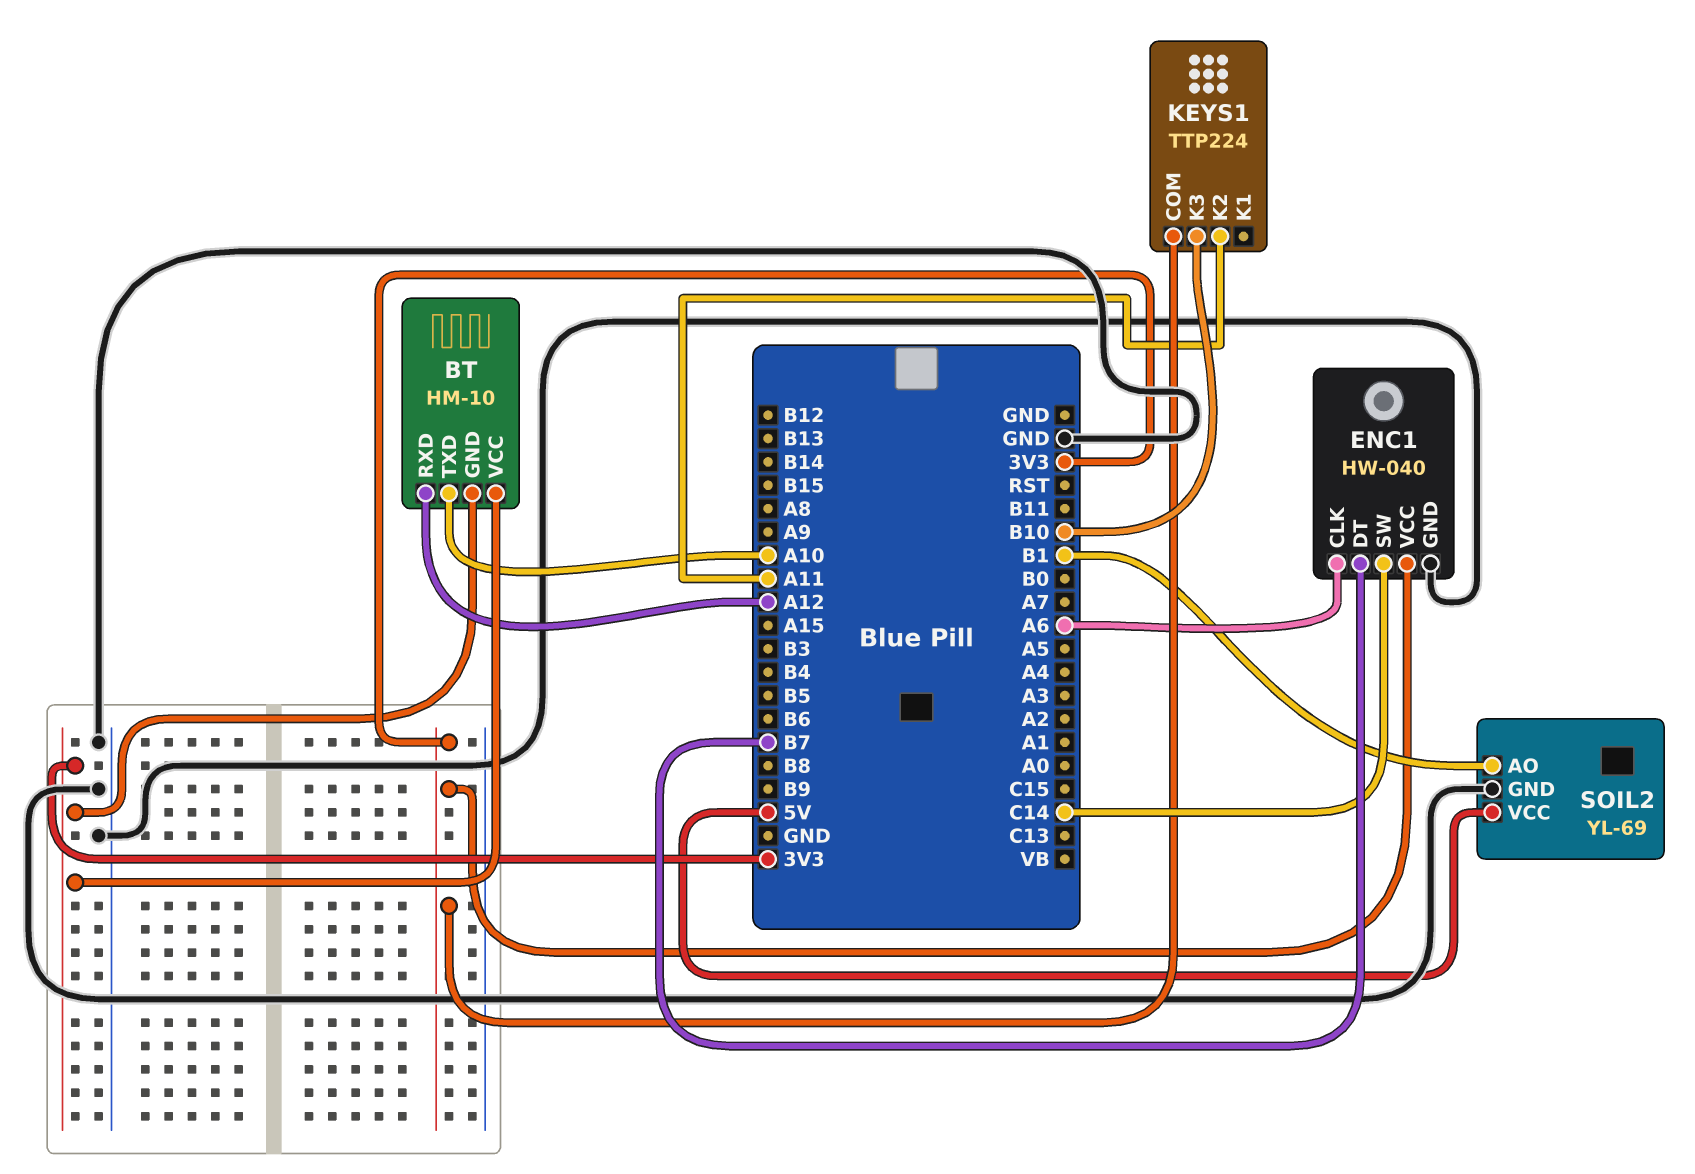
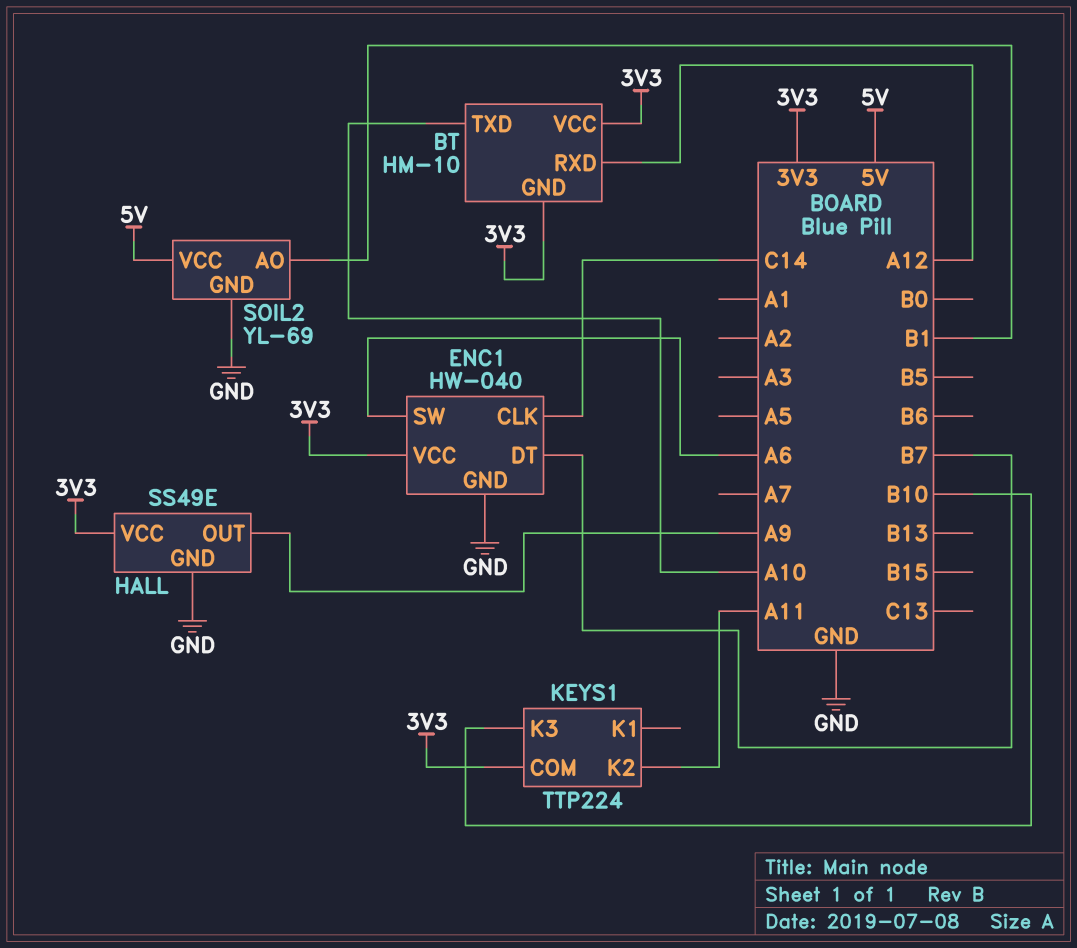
ENC1 pin CLK: A6 -> C14
ENC1 pin SW: C14 -> A6
HALL: none -> SS49E
HALL pin GND: none -> GND
HALL pin OUT: none -> A9
HALL pin VCC: none -> 3V3

